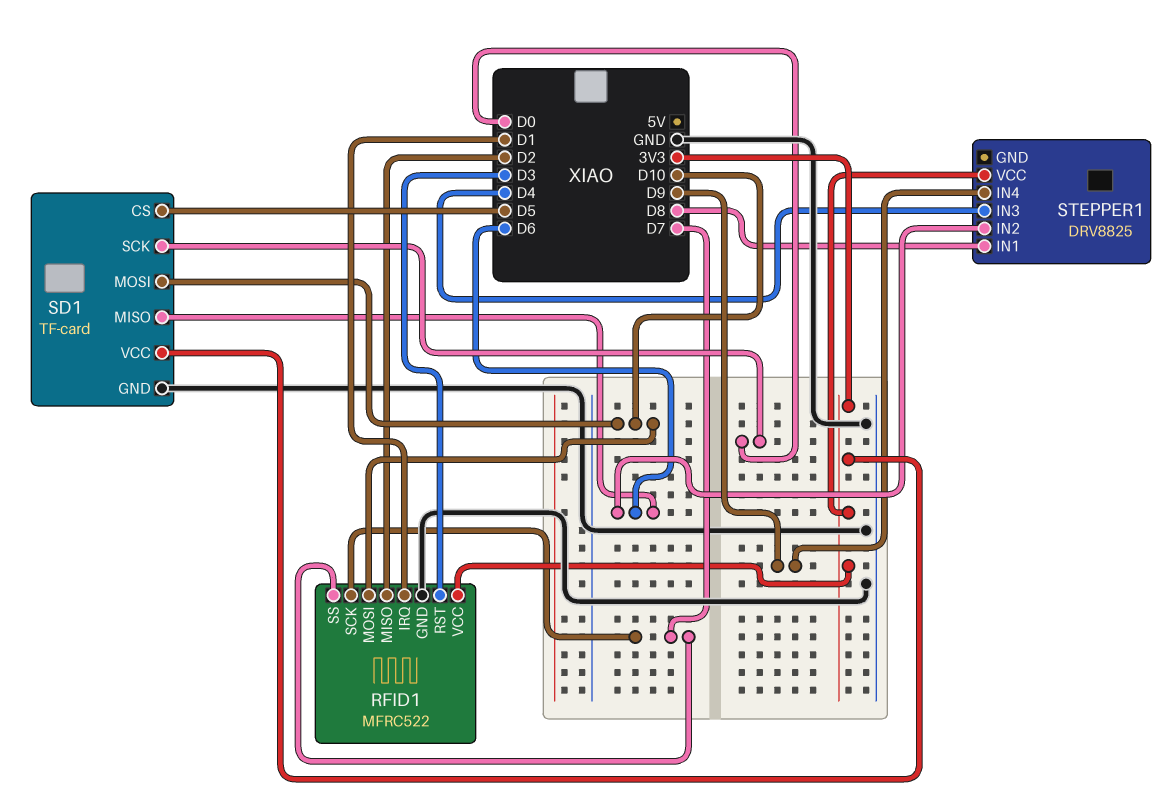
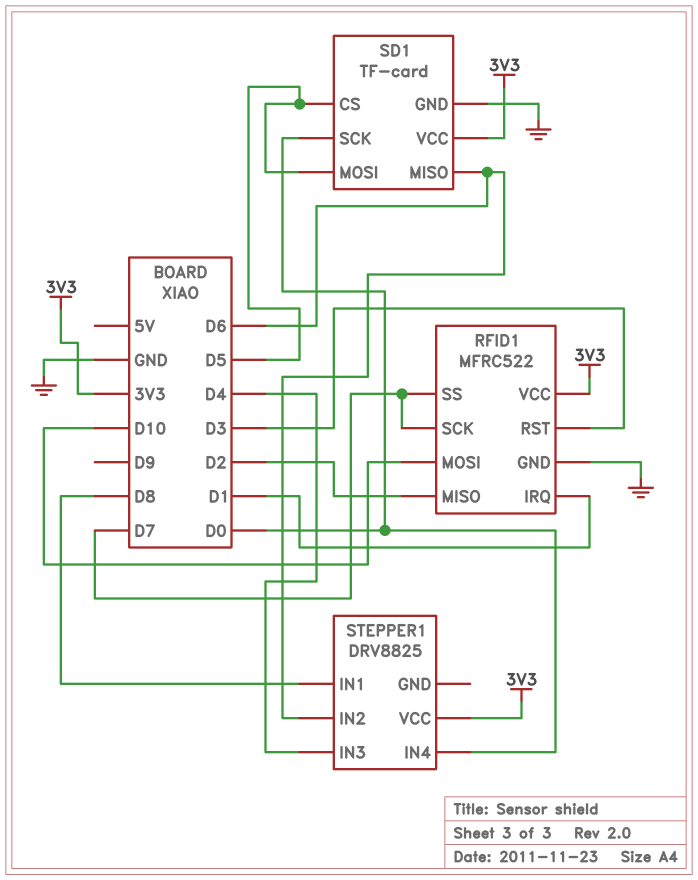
SD1 pin MOSI: D10 -> D5
STEPPER1 pin IN4: D9 -> D0

